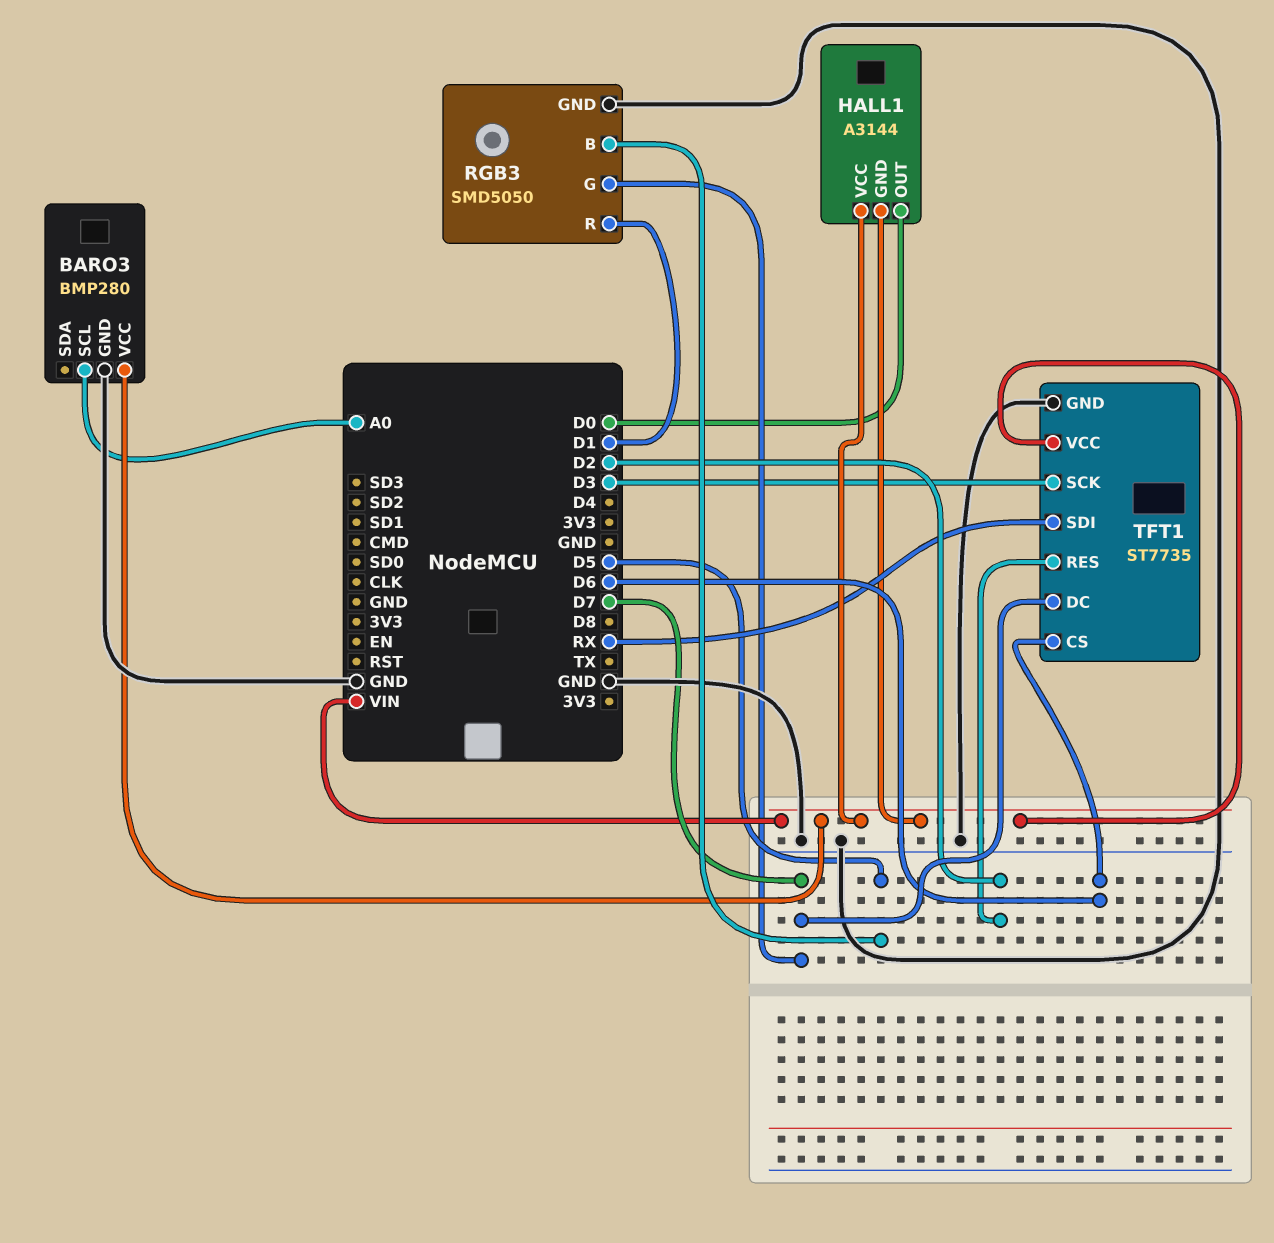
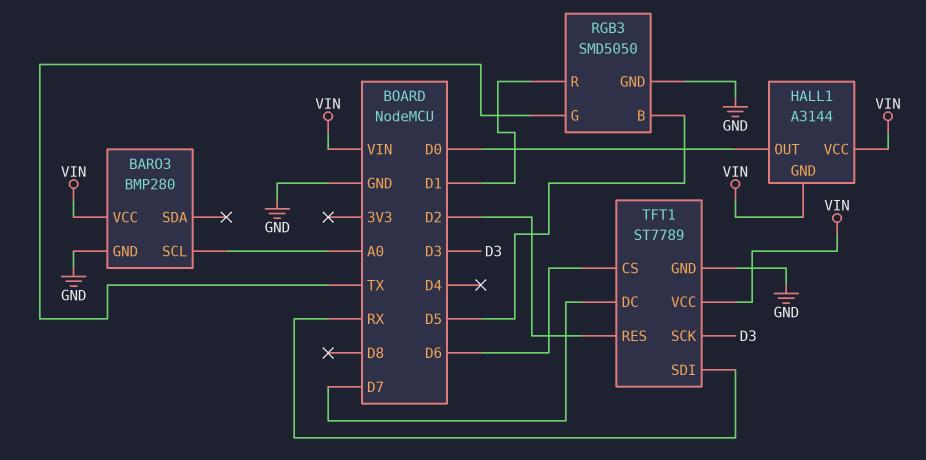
RGB3 pin G: D7 -> TX
TFT1: ST7735 -> ST7789

